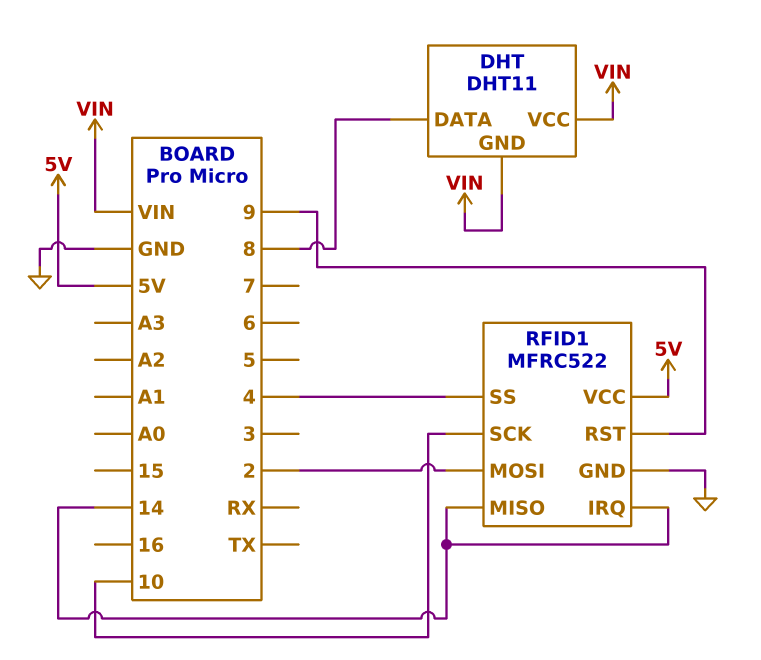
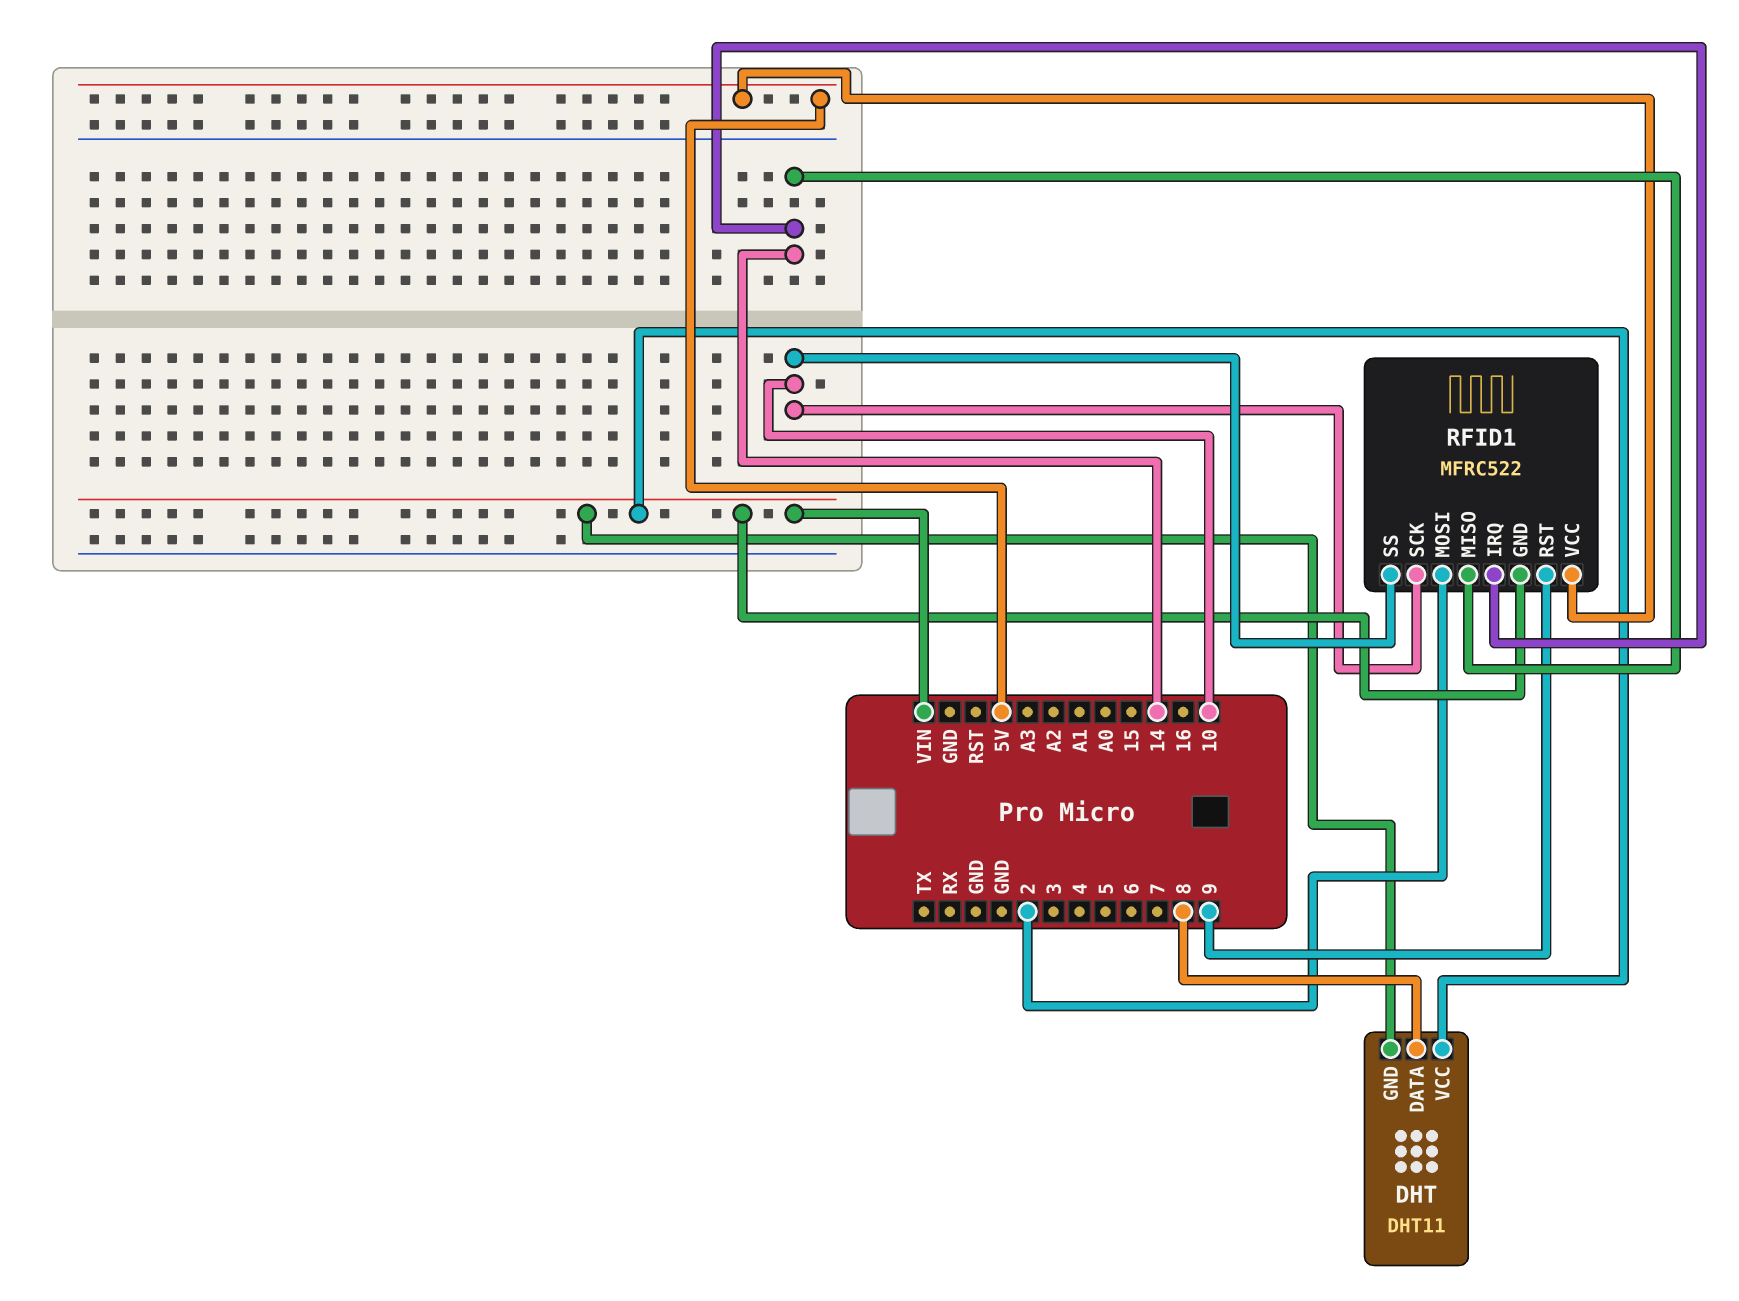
RFID1 pin GND: GND -> VIN
RFID1 pin SS: 4 -> 10

